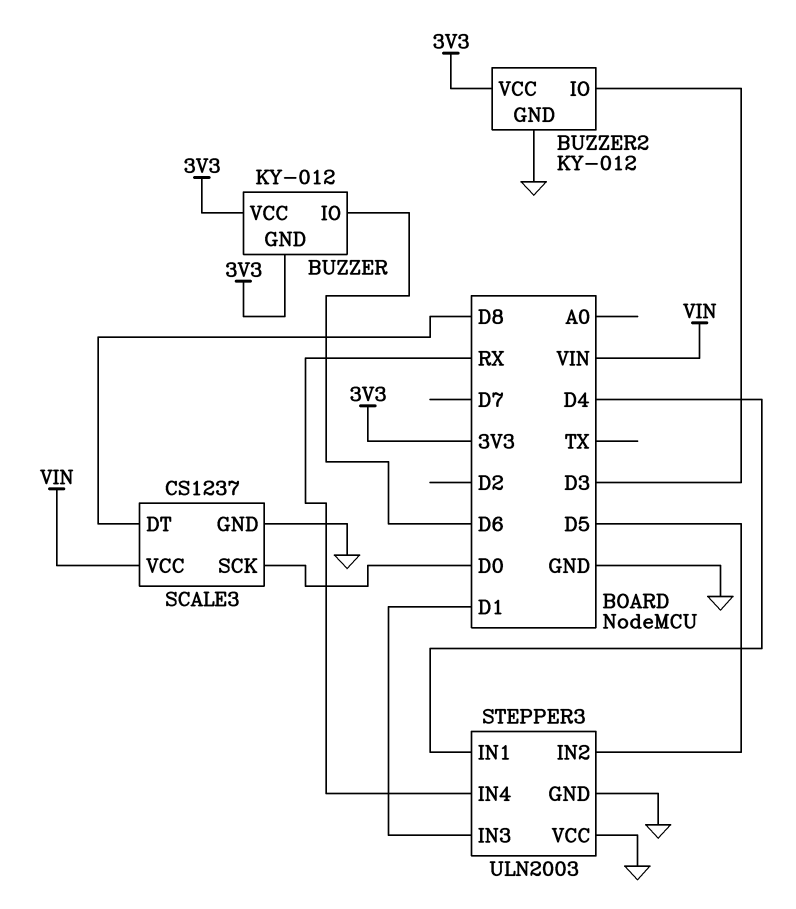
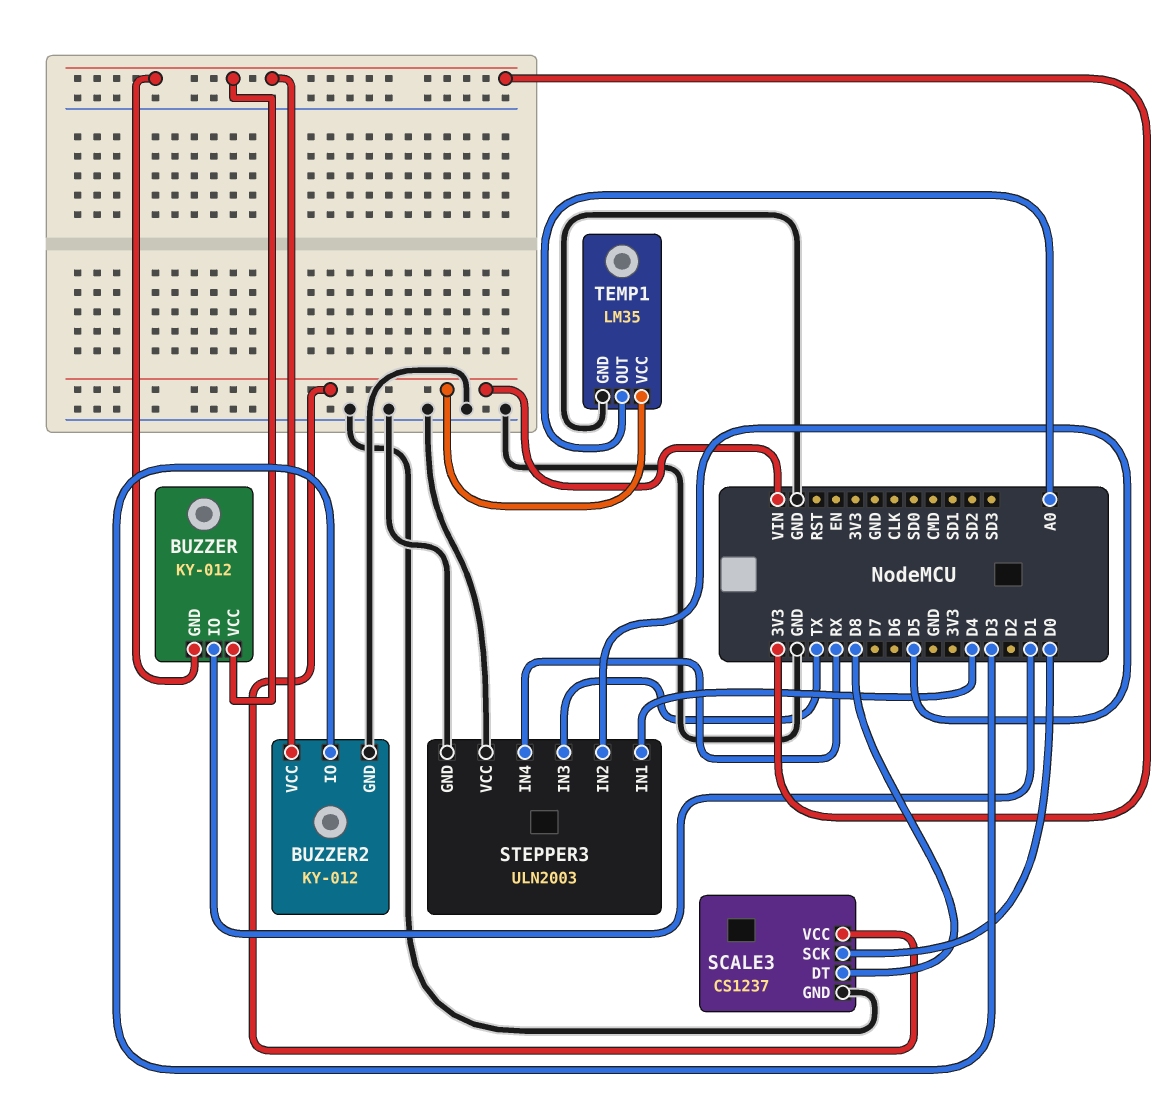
BUZZER pin IO: D6 -> D1
STEPPER3 pin IN3: D1 -> TX
TEMP1: none -> LM35
TEMP1 pin GND: none -> GND
TEMP1 pin OUT: none -> A0
TEMP1 pin VCC: none -> VIN

